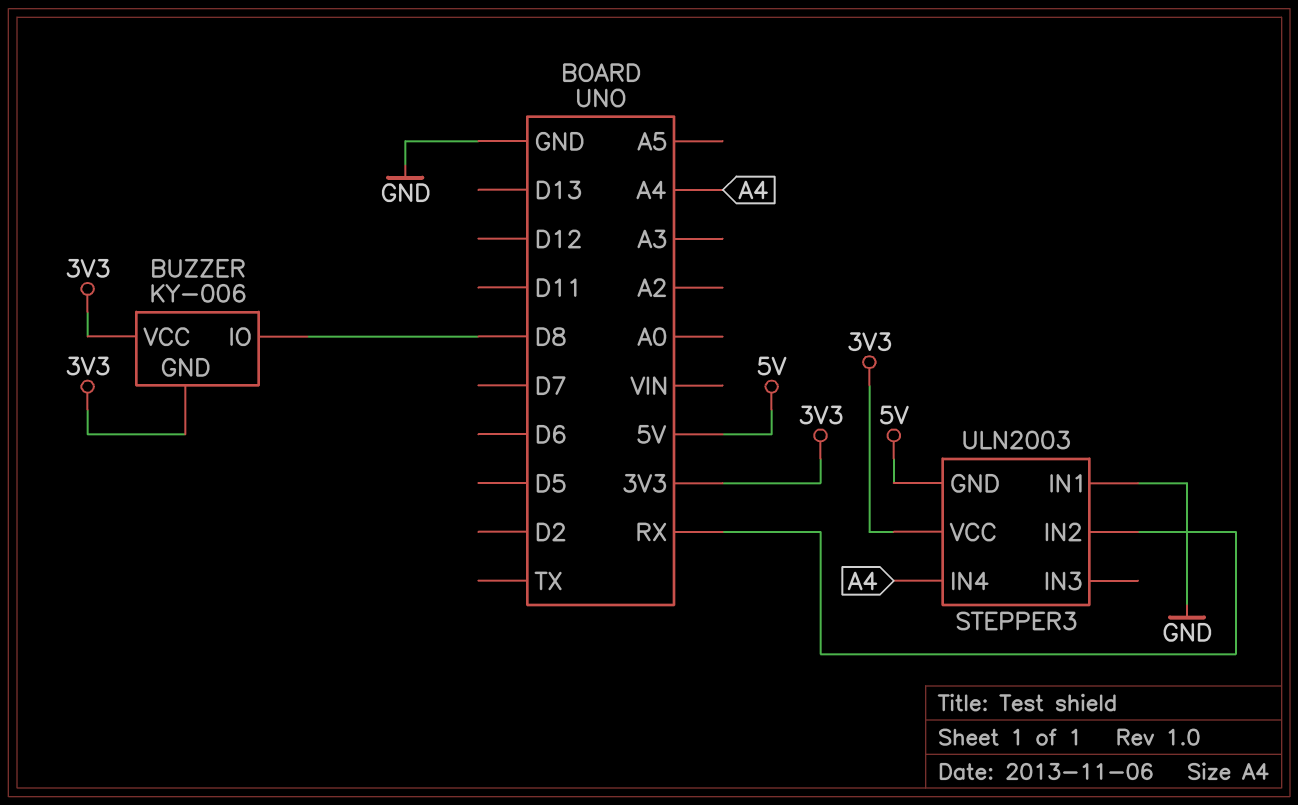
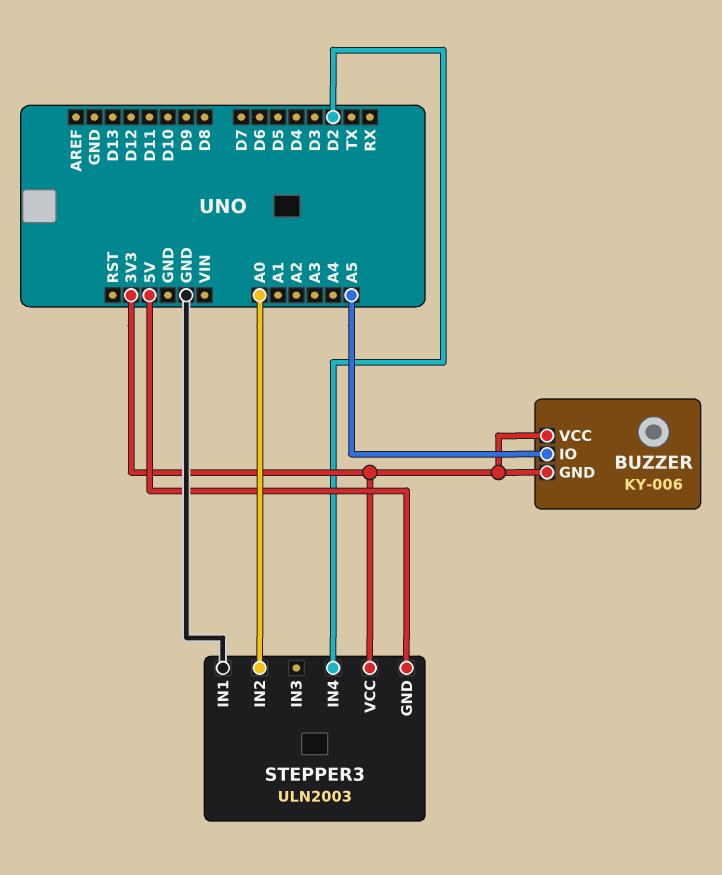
BUZZER pin IO: D8 -> A5
STEPPER3 pin IN2: RX -> A0
STEPPER3 pin IN4: A4 -> D2

